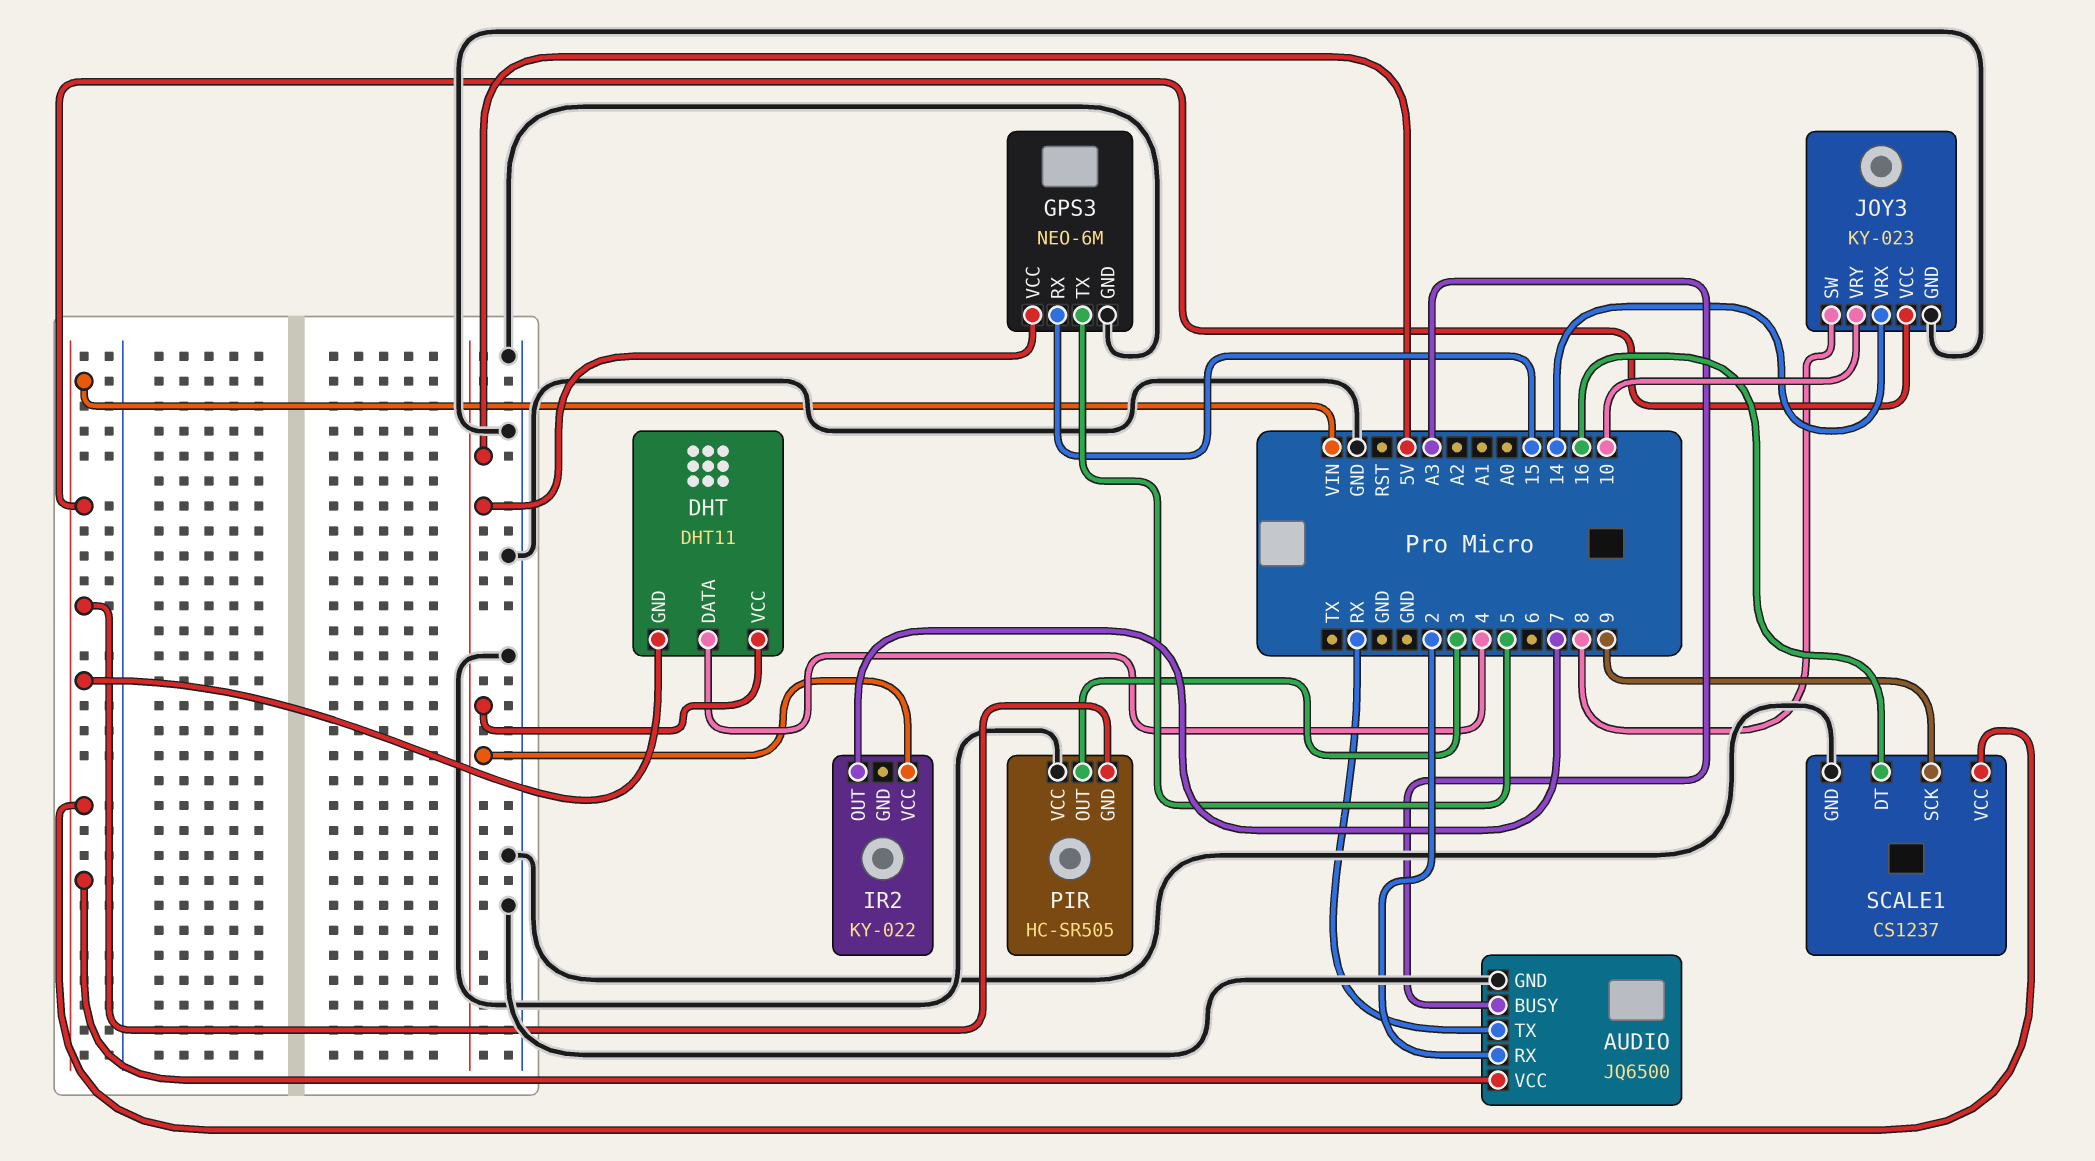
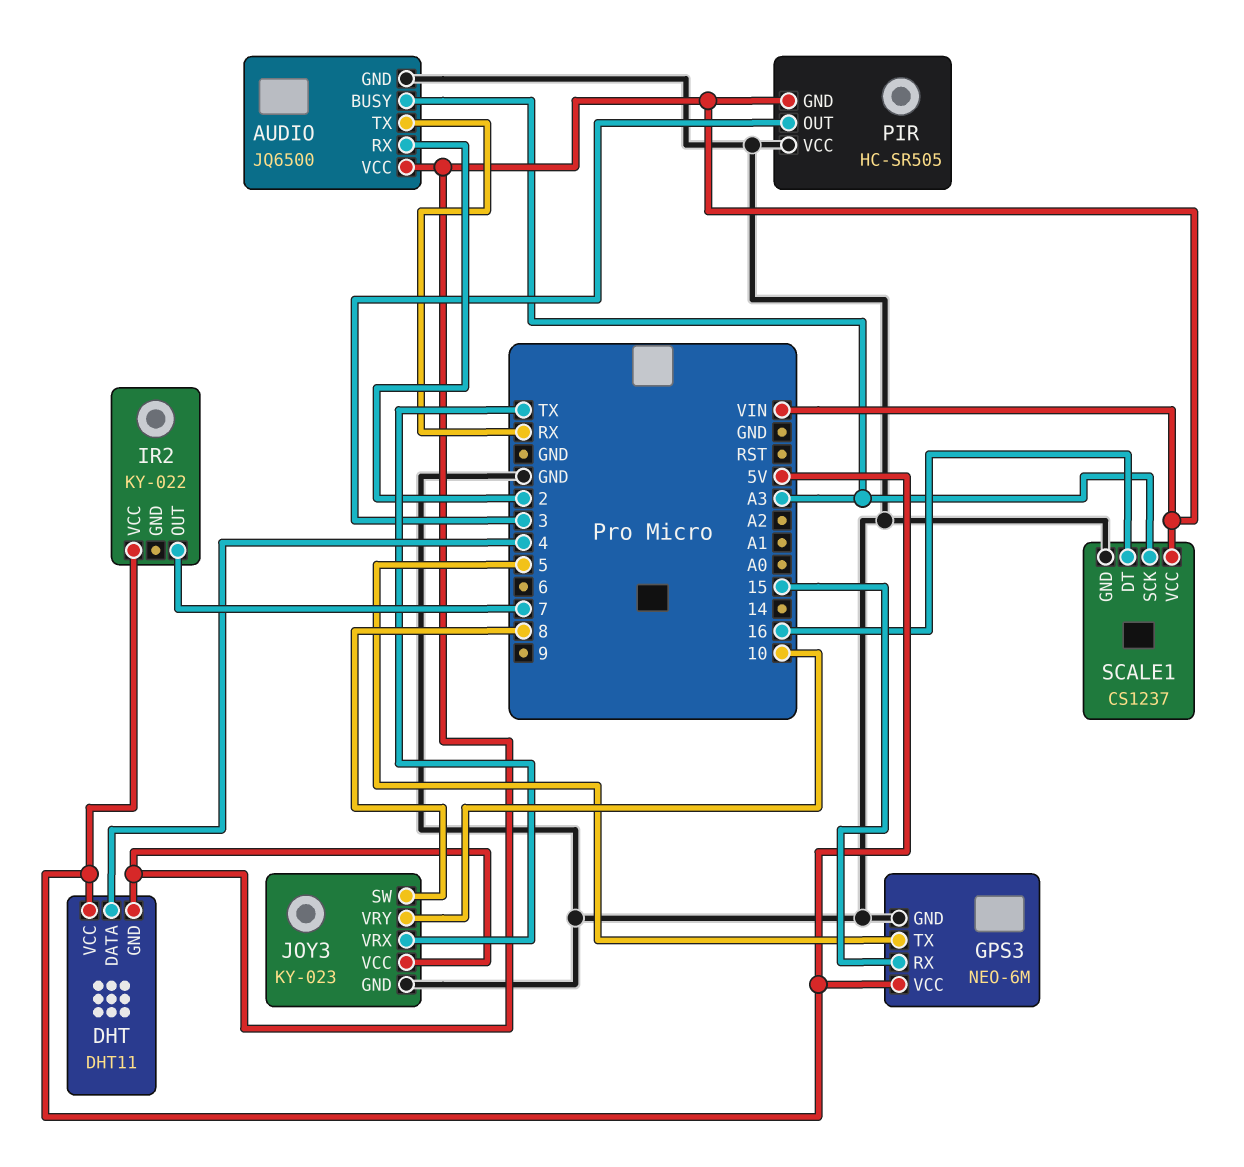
JOY3 pin VRX: 14 -> TX
SCALE1 pin SCK: 9 -> A3

